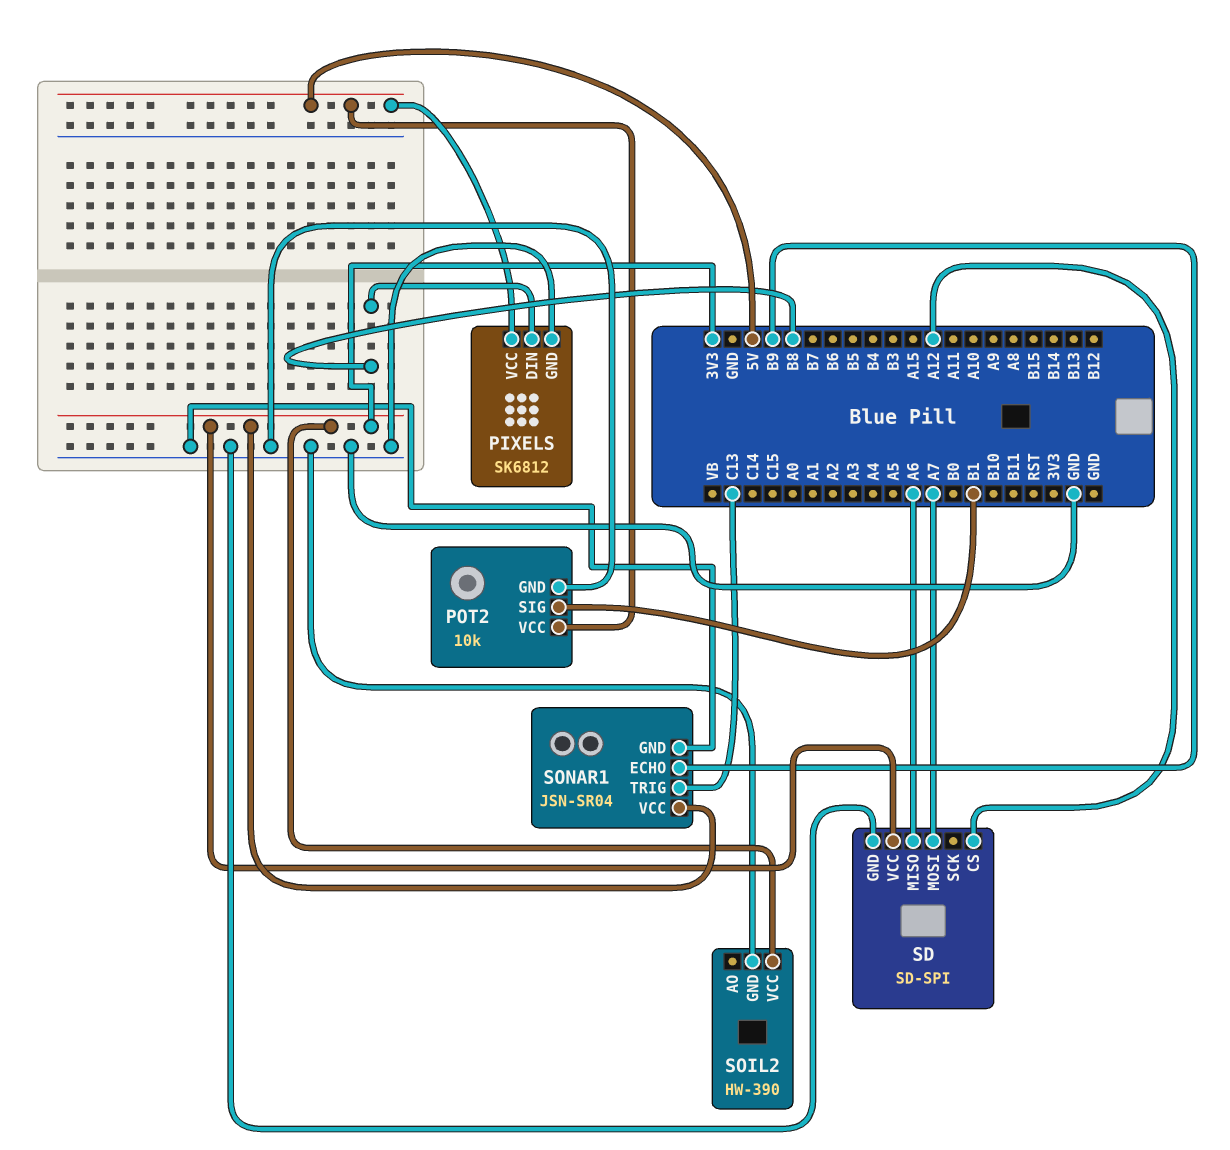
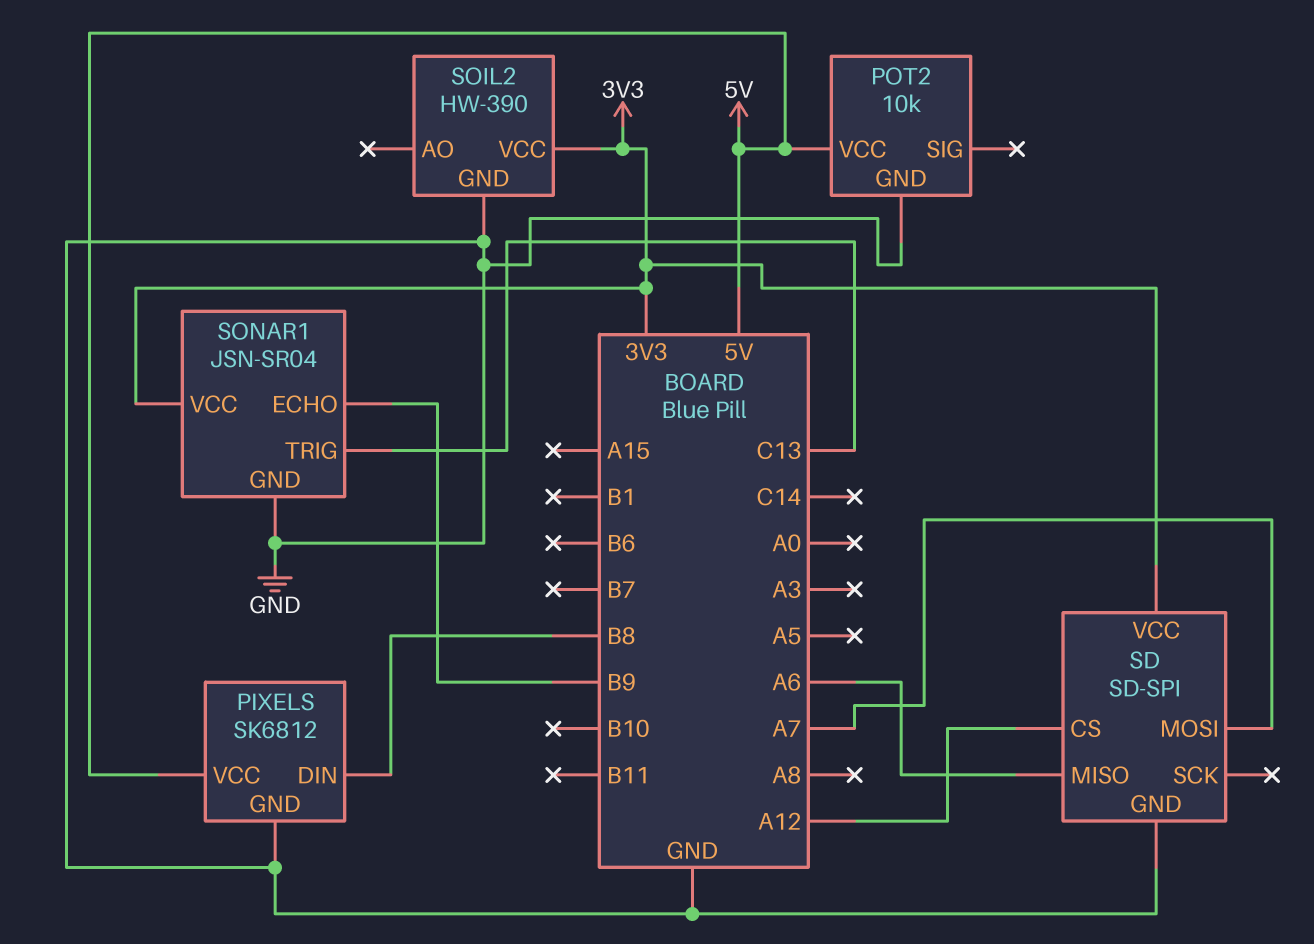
POT2 pin SIG: B1 -> none

